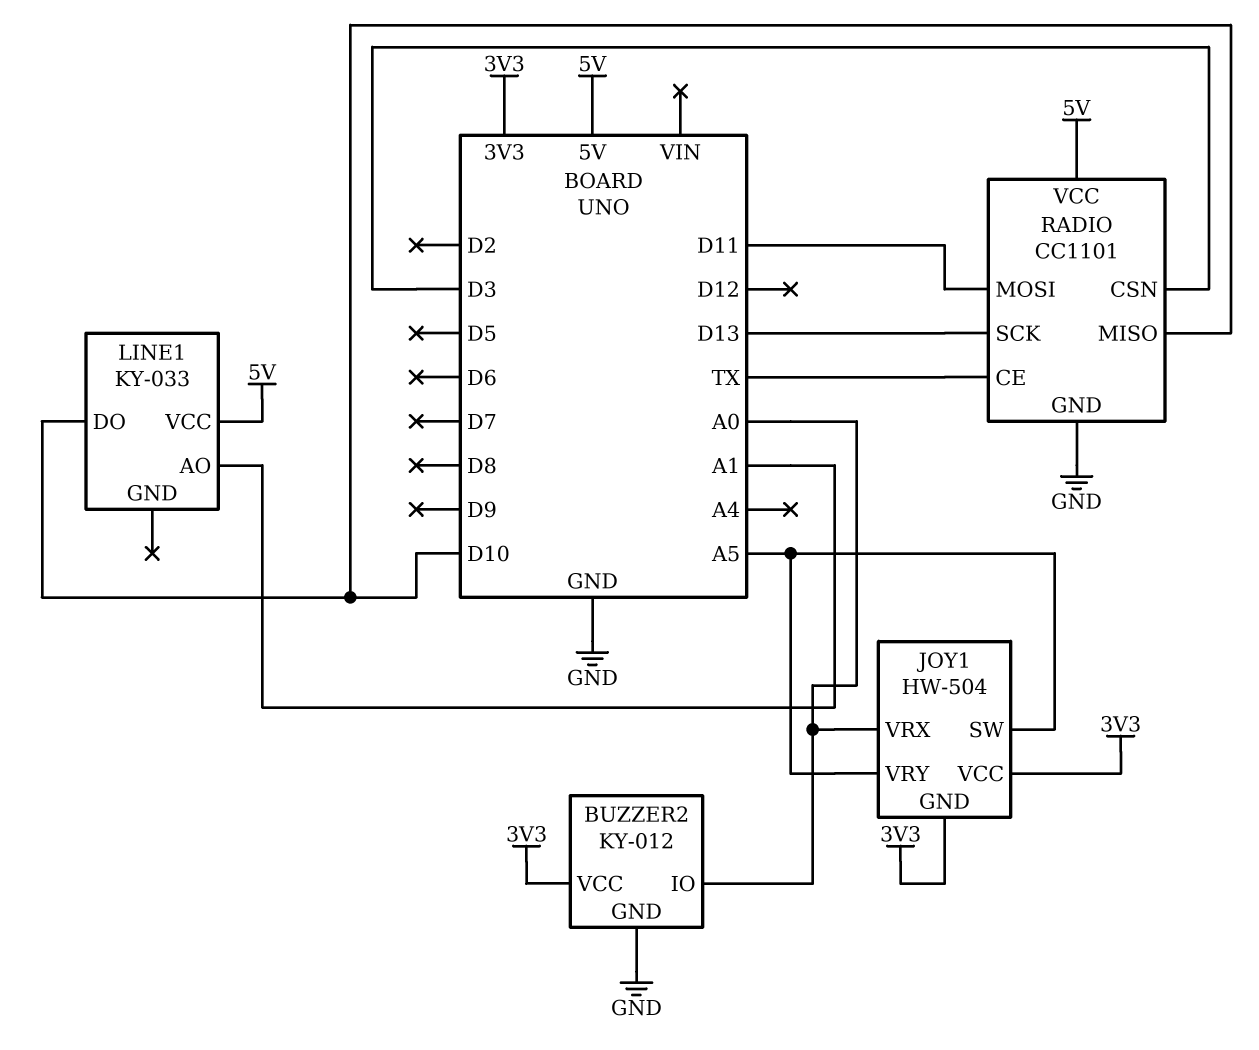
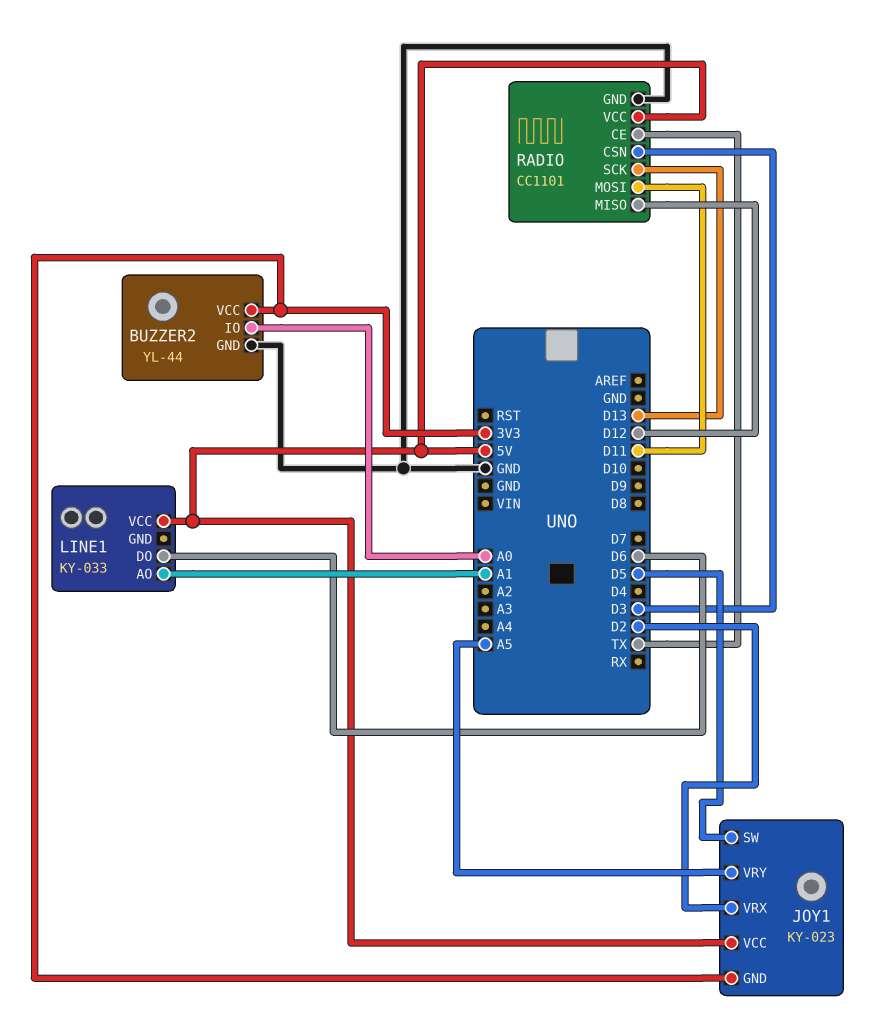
BUZZER2: KY-012 -> YL-44
JOY1: HW-504 -> KY-023
JOY1 pin SW: A5 -> D5
JOY1 pin VCC: 3V3 -> 5V
JOY1 pin VRX: A0 -> D2
LINE1 pin DO: D10 -> D6
RADIO pin MISO: D10 -> D12

